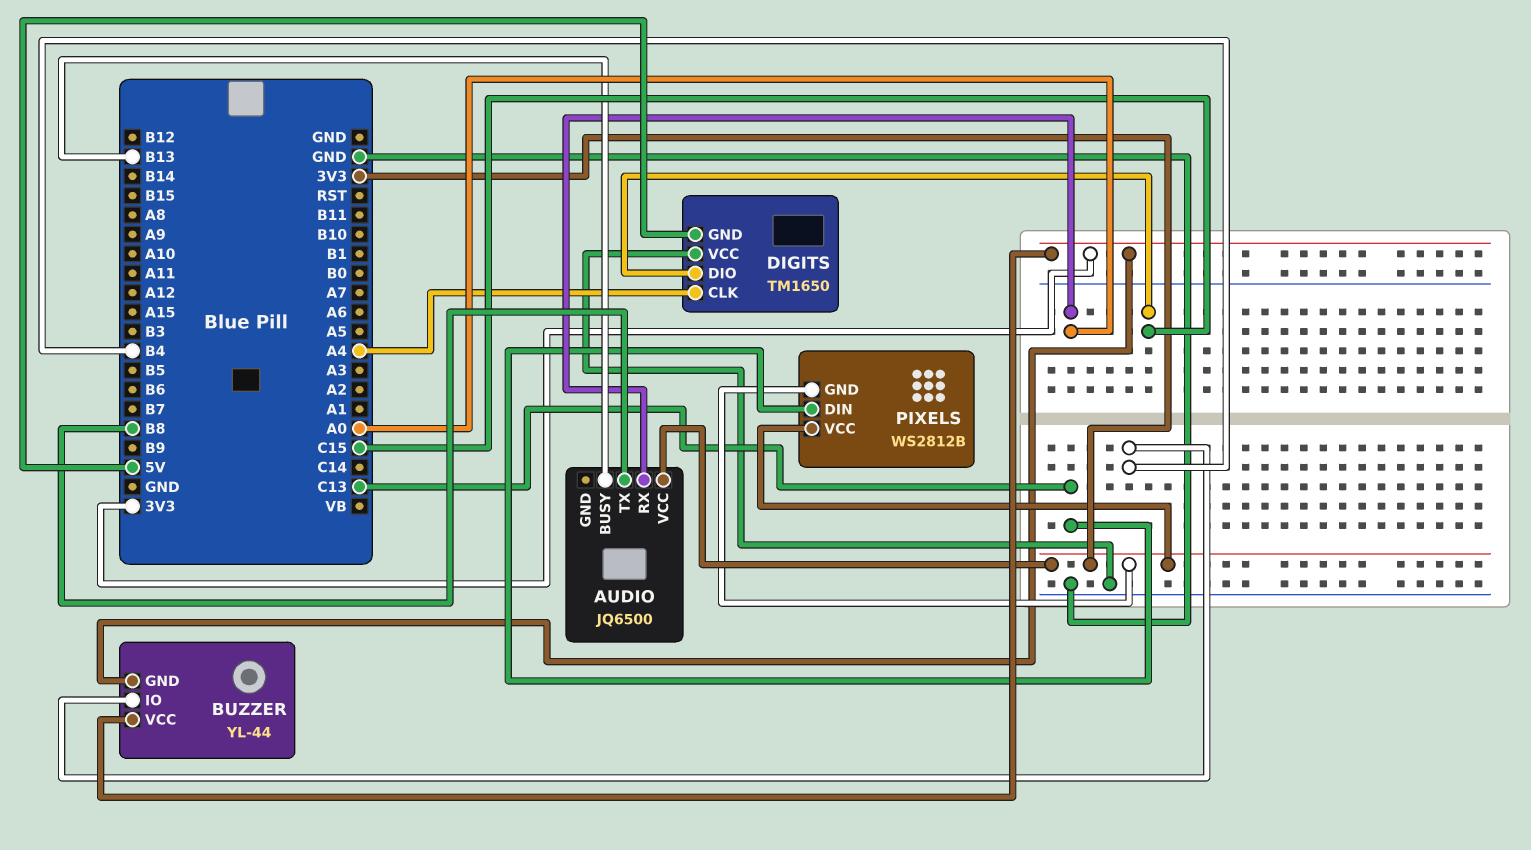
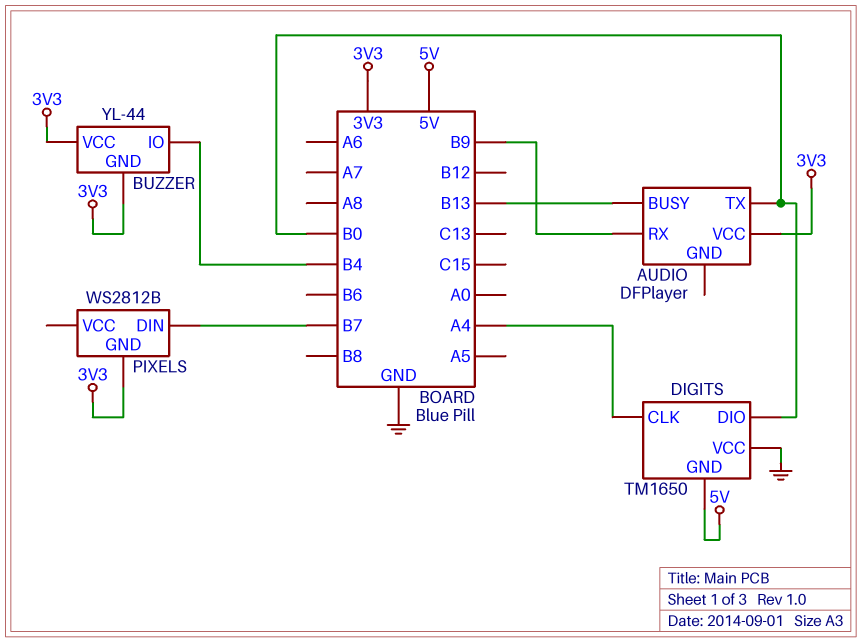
AUDIO: JQ6500 -> DFPlayer
AUDIO pin RX: A0 -> B9
AUDIO pin TX: B8 -> B0
DIGITS pin DIO: C15 -> B0
PIXELS pin DIN: C13 -> B7
PIXELS pin VCC: 3V3 -> none

